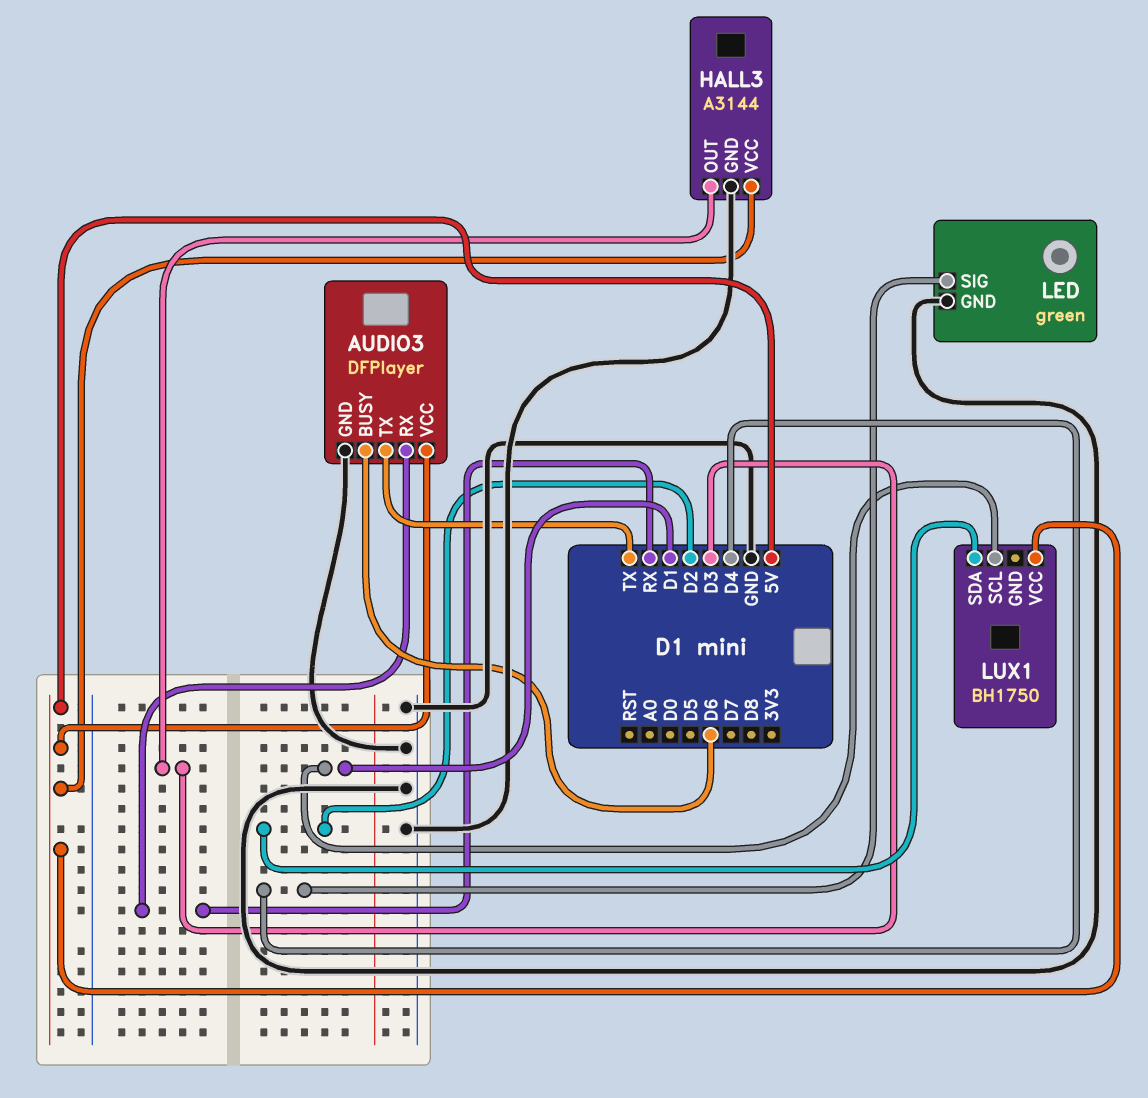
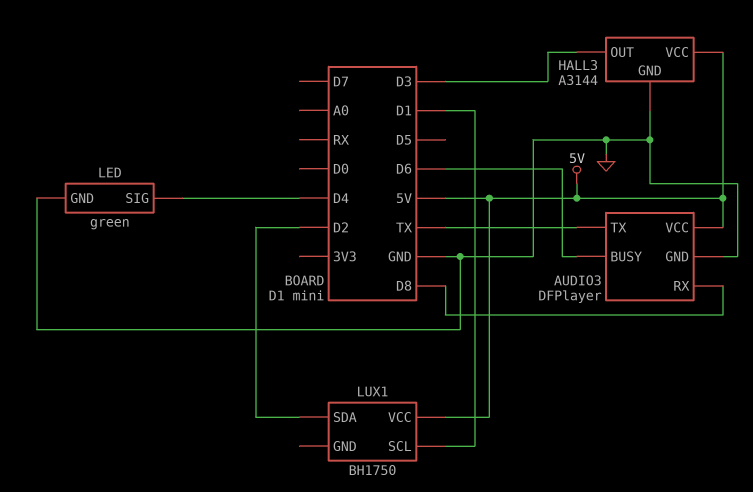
AUDIO3 pin RX: RX -> D8

